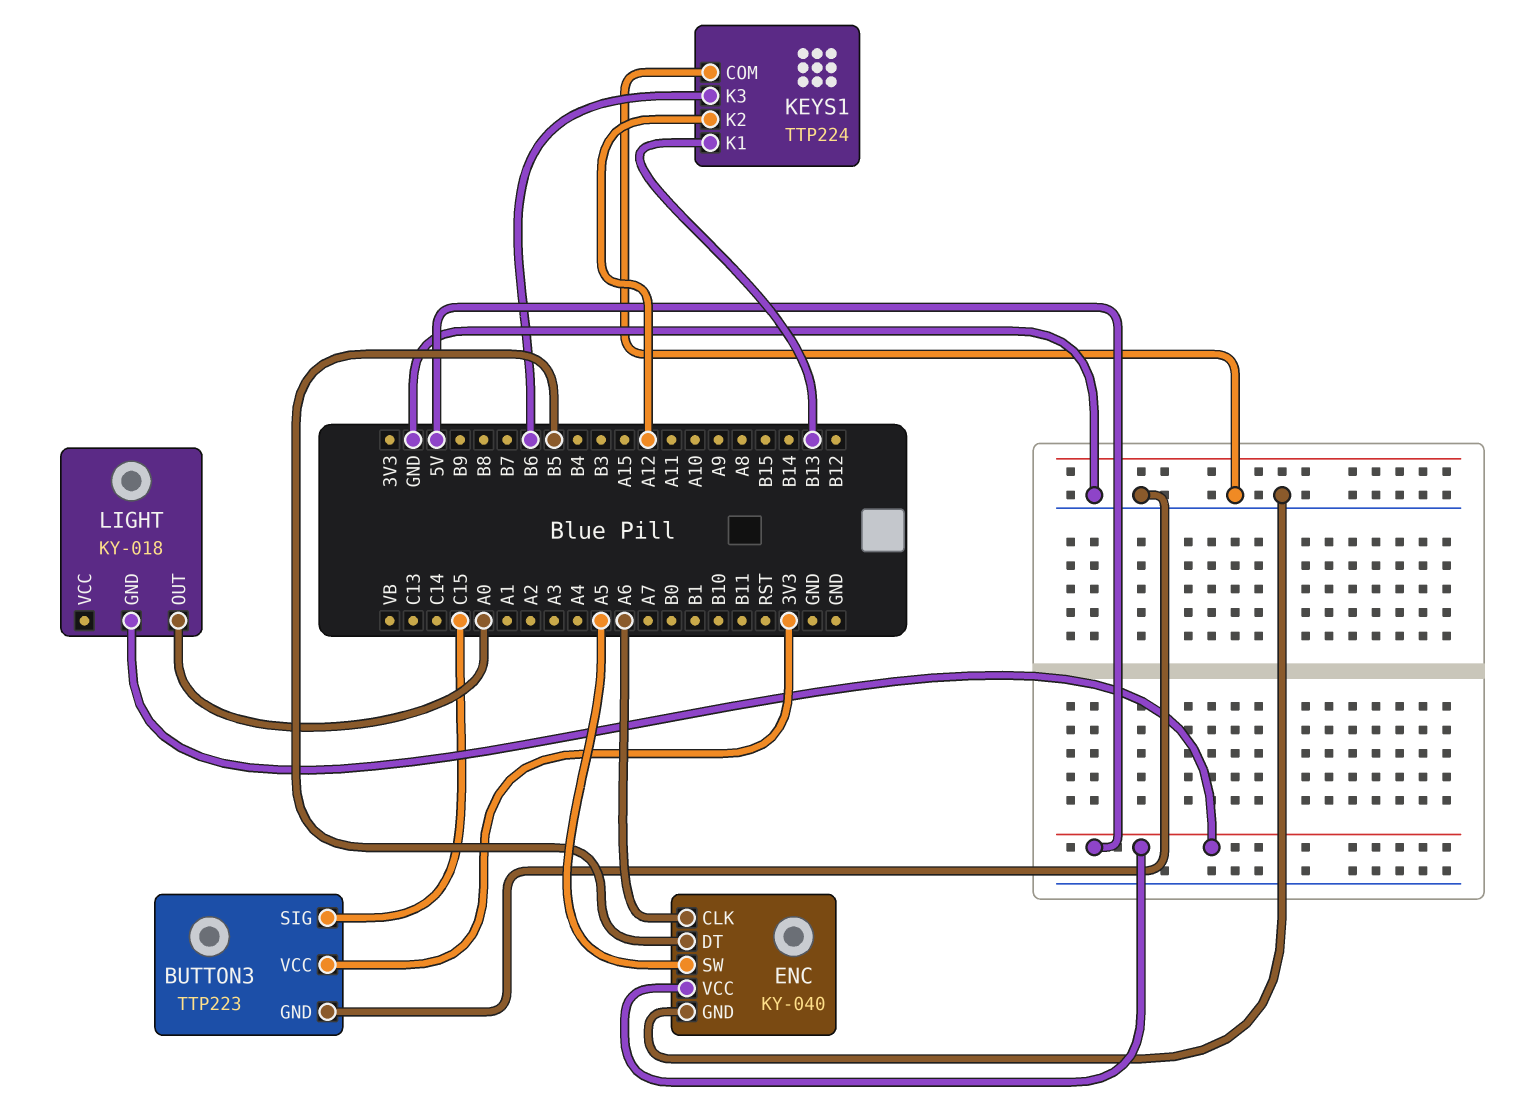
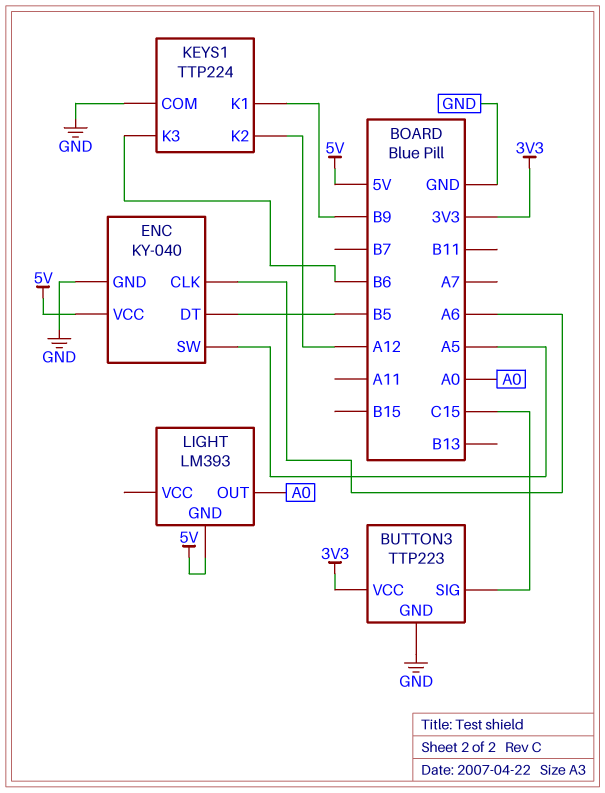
KEYS1 pin K1: B13 -> B9
LIGHT: KY-018 -> LM393

